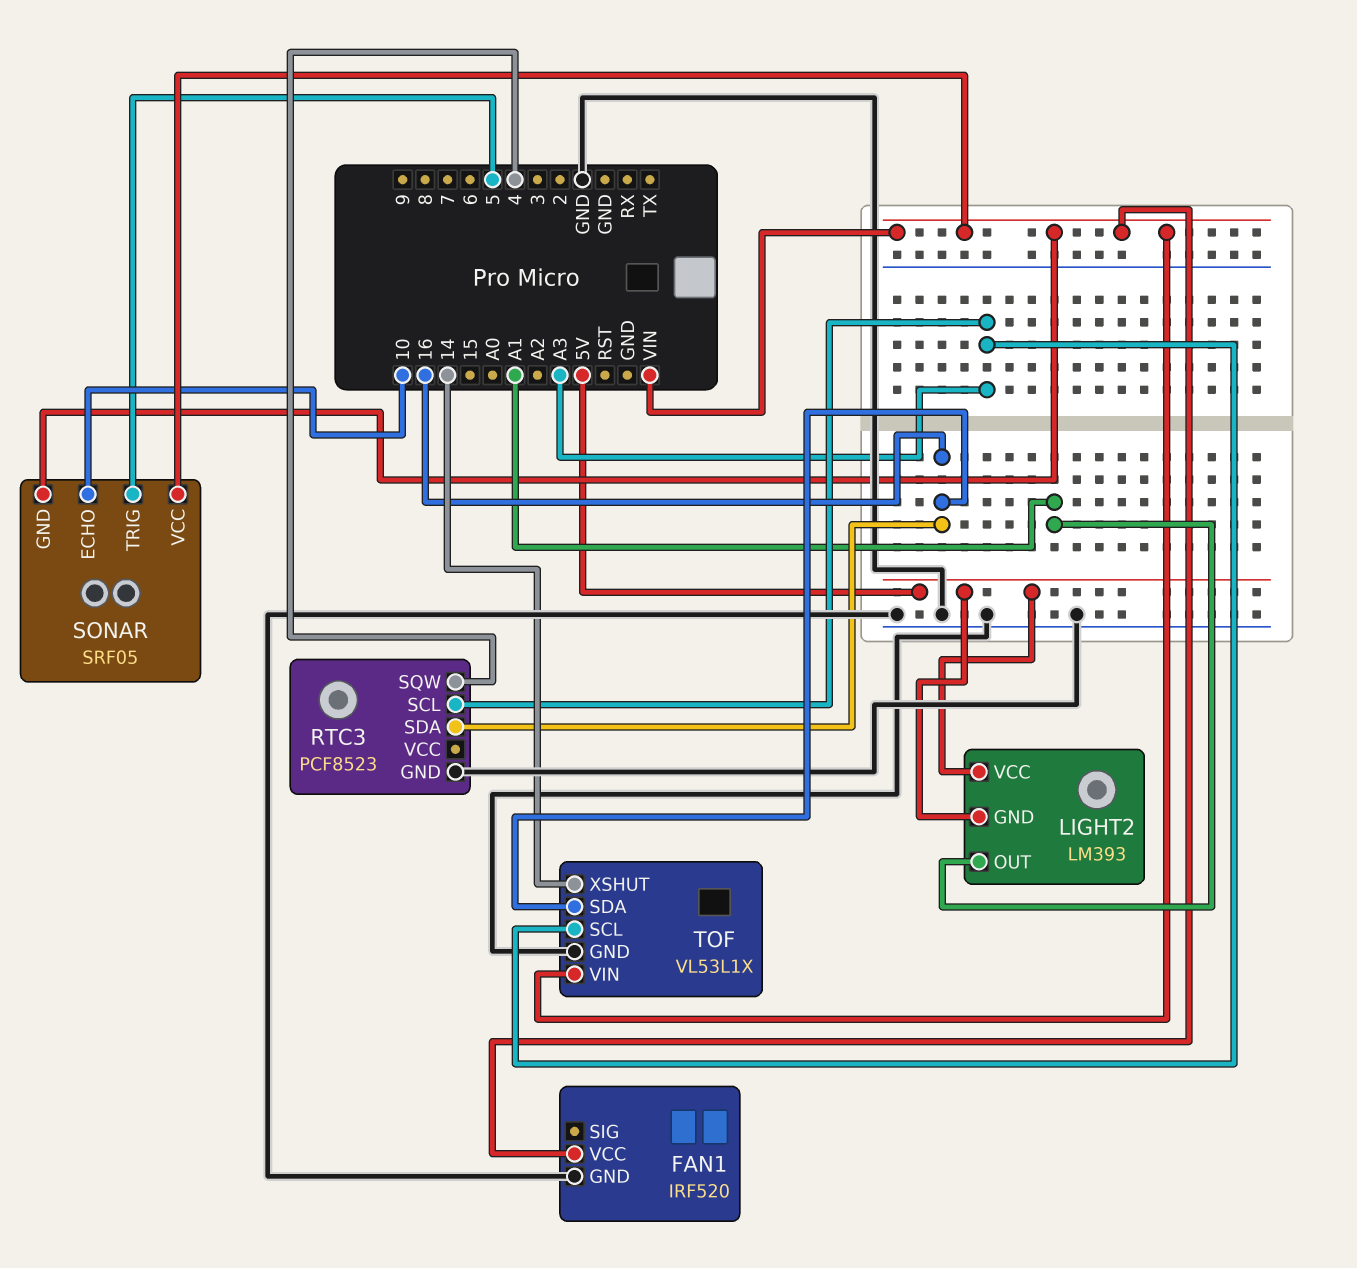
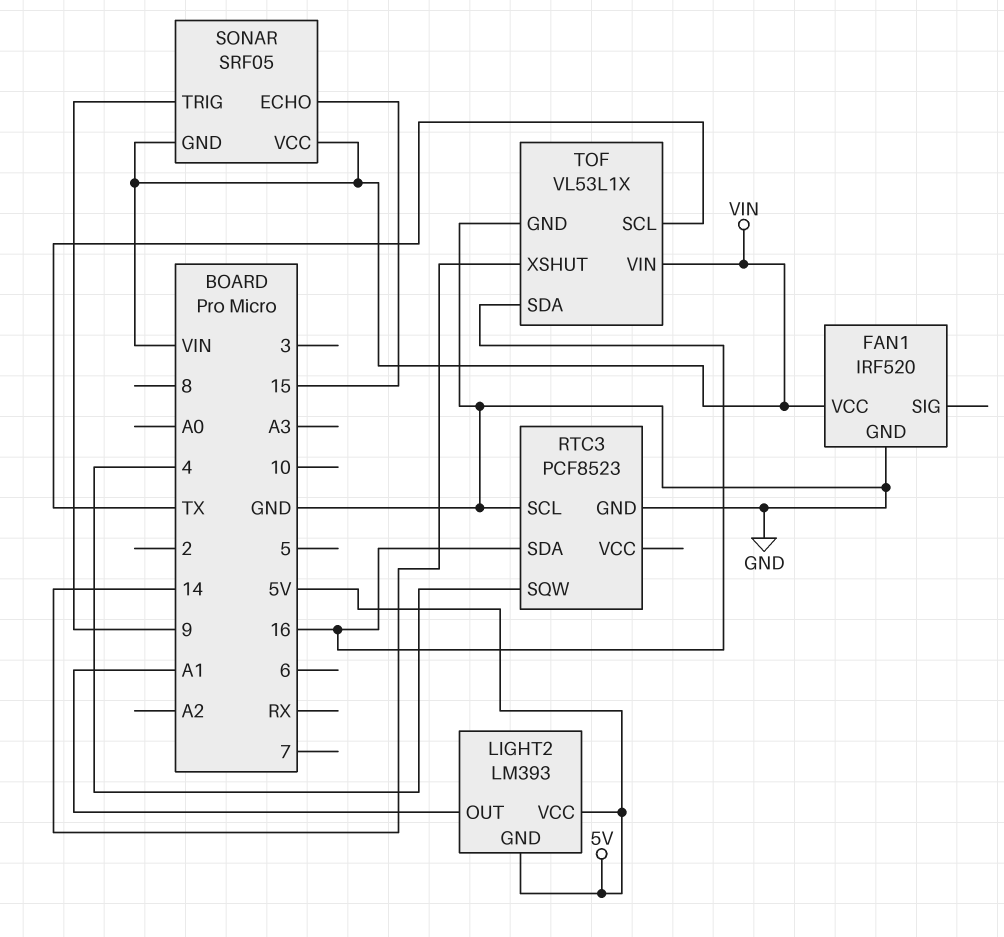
RTC3 pin SCL: A3 -> GND
SONAR pin ECHO: 10 -> 15
SONAR pin TRIG: 5 -> 9
TOF pin SCL: A3 -> TX

